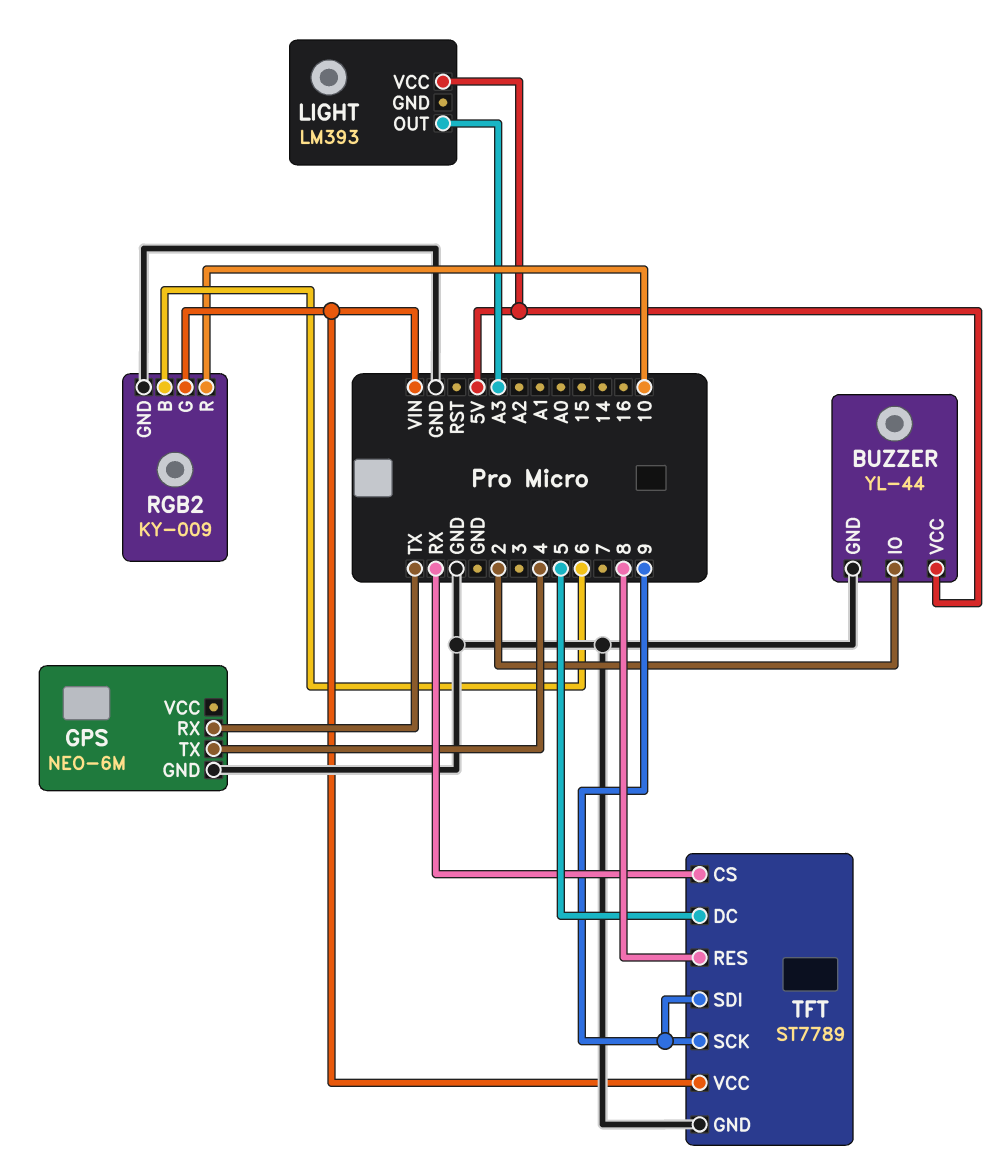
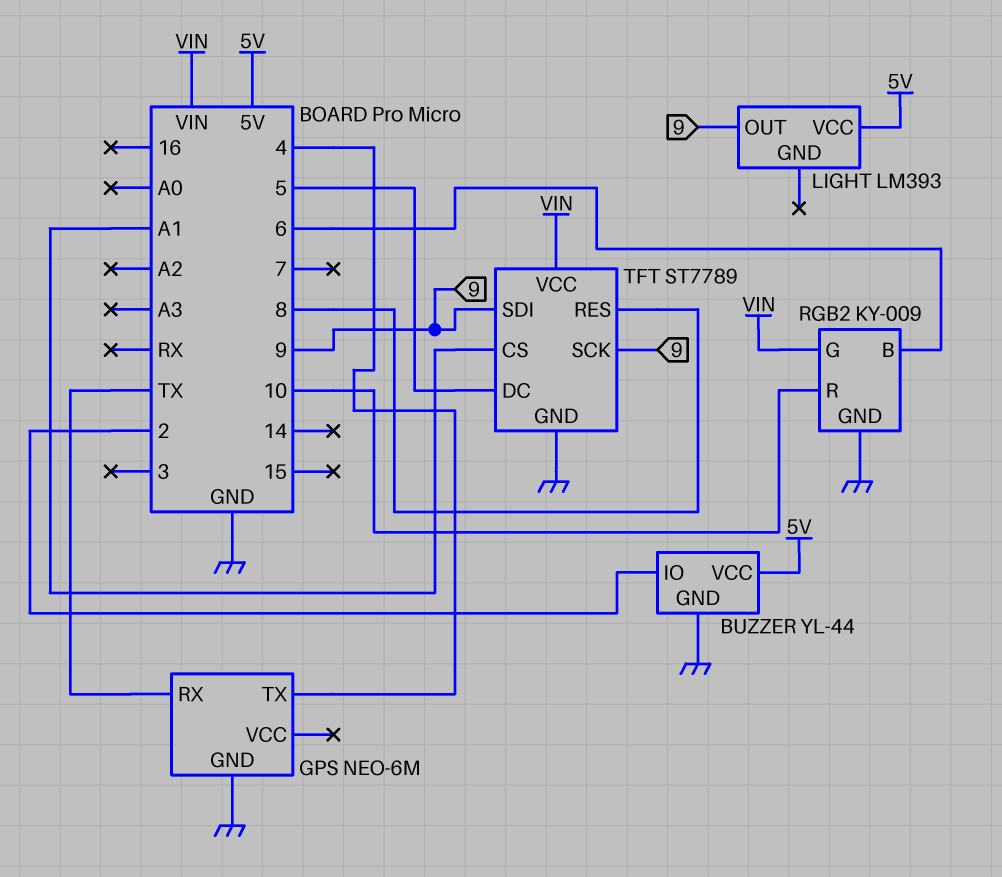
LIGHT pin OUT: A3 -> 9
TFT pin CS: RX -> A1

